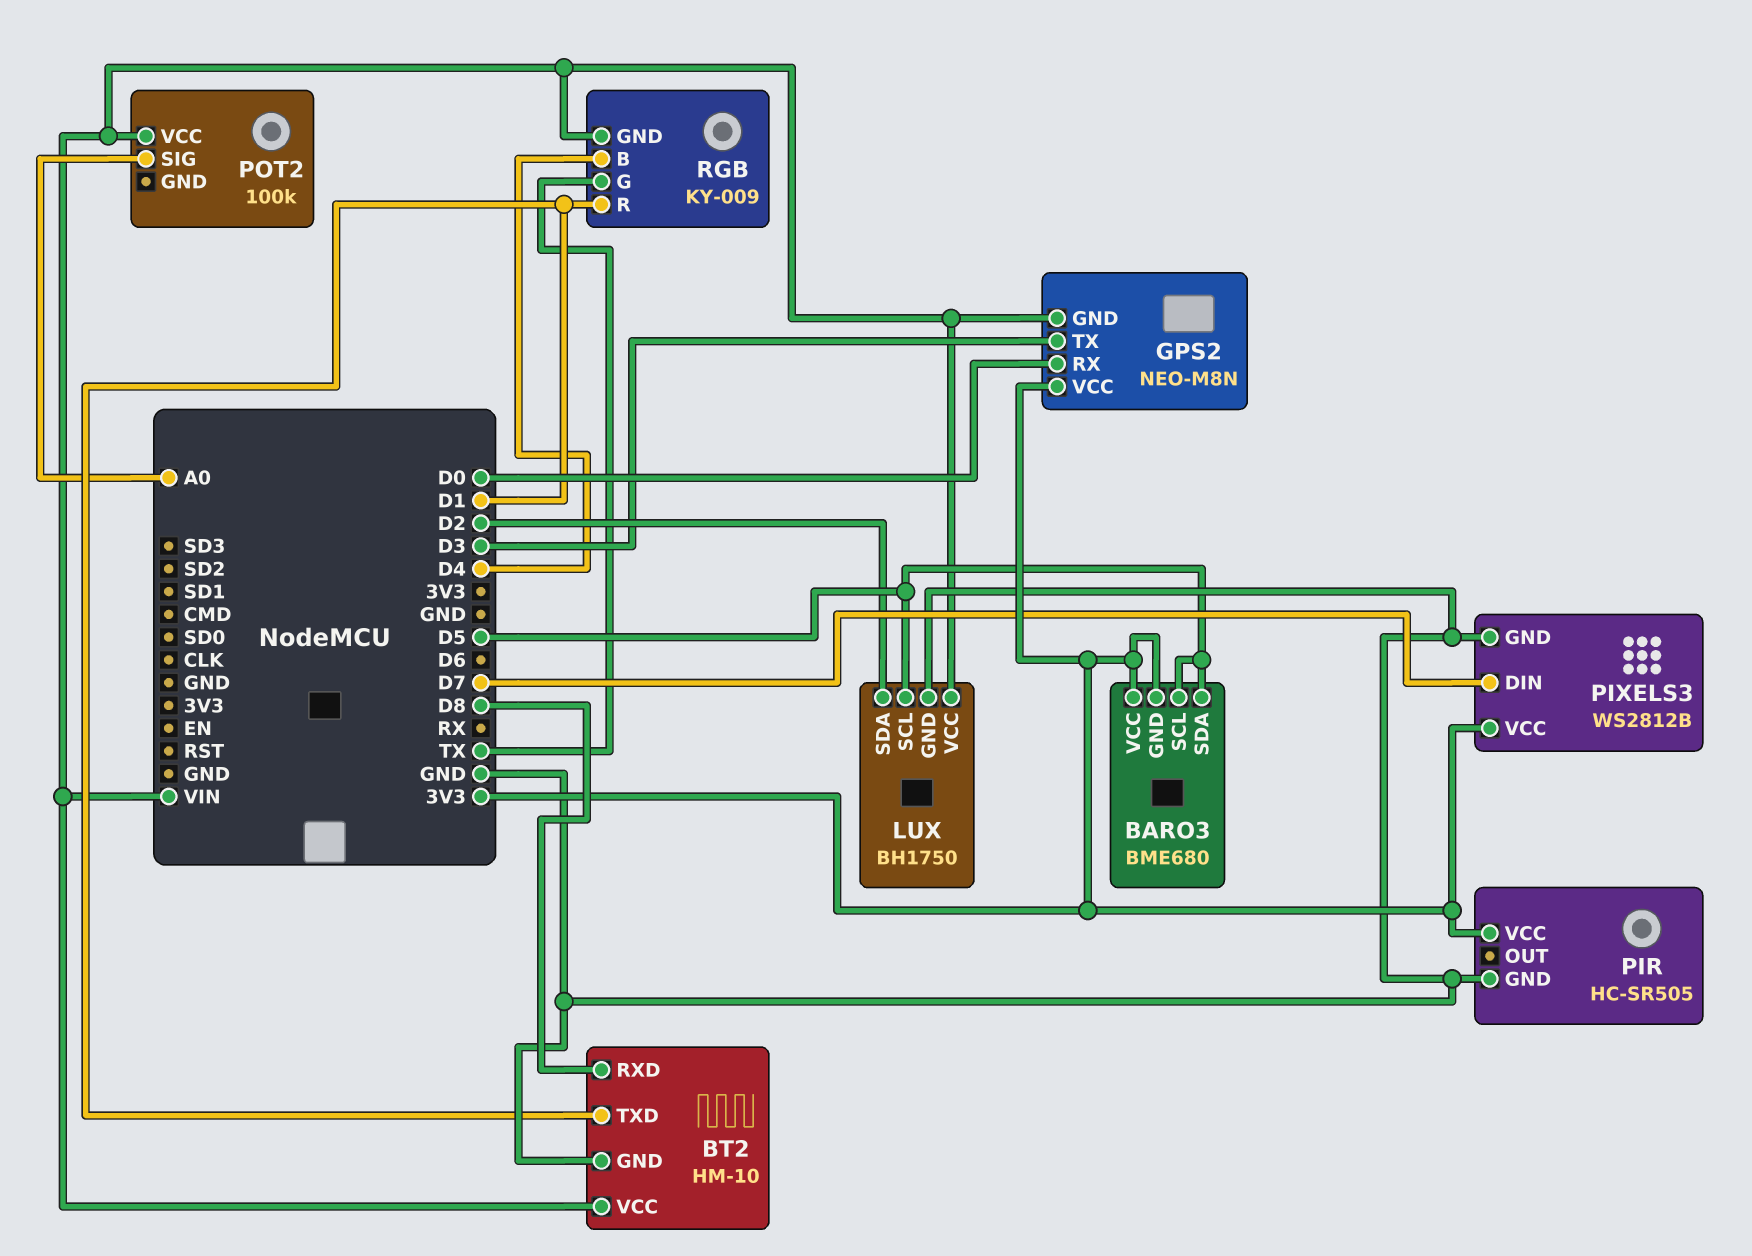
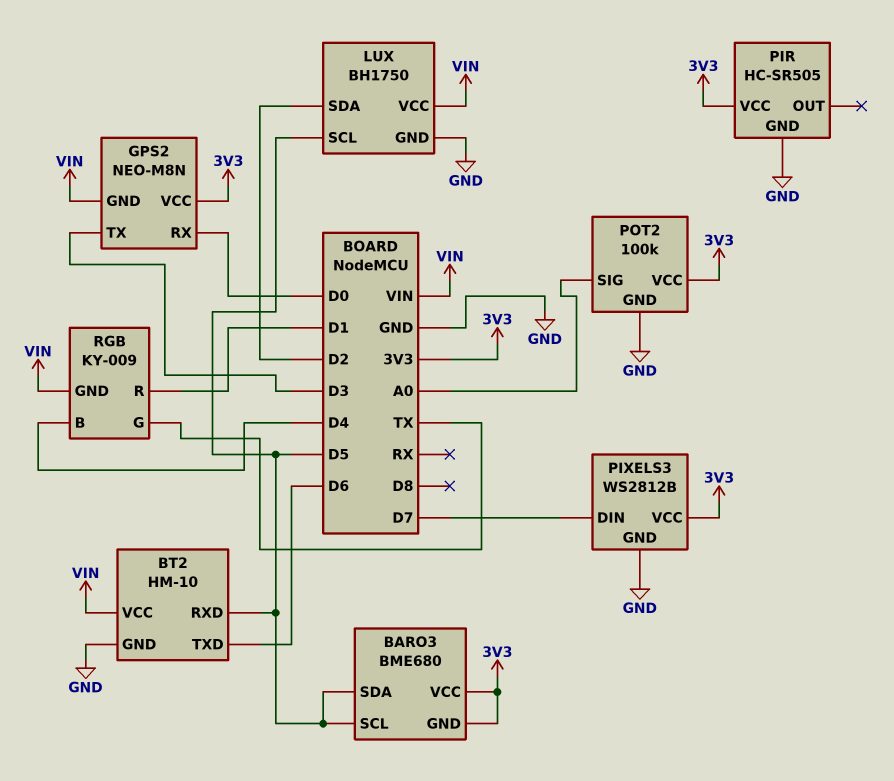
BT2 pin RXD: D8 -> D5
BT2 pin TXD: D1 -> D6
POT2 pin GND: none -> GND
POT2 pin VCC: VIN -> 3V3

